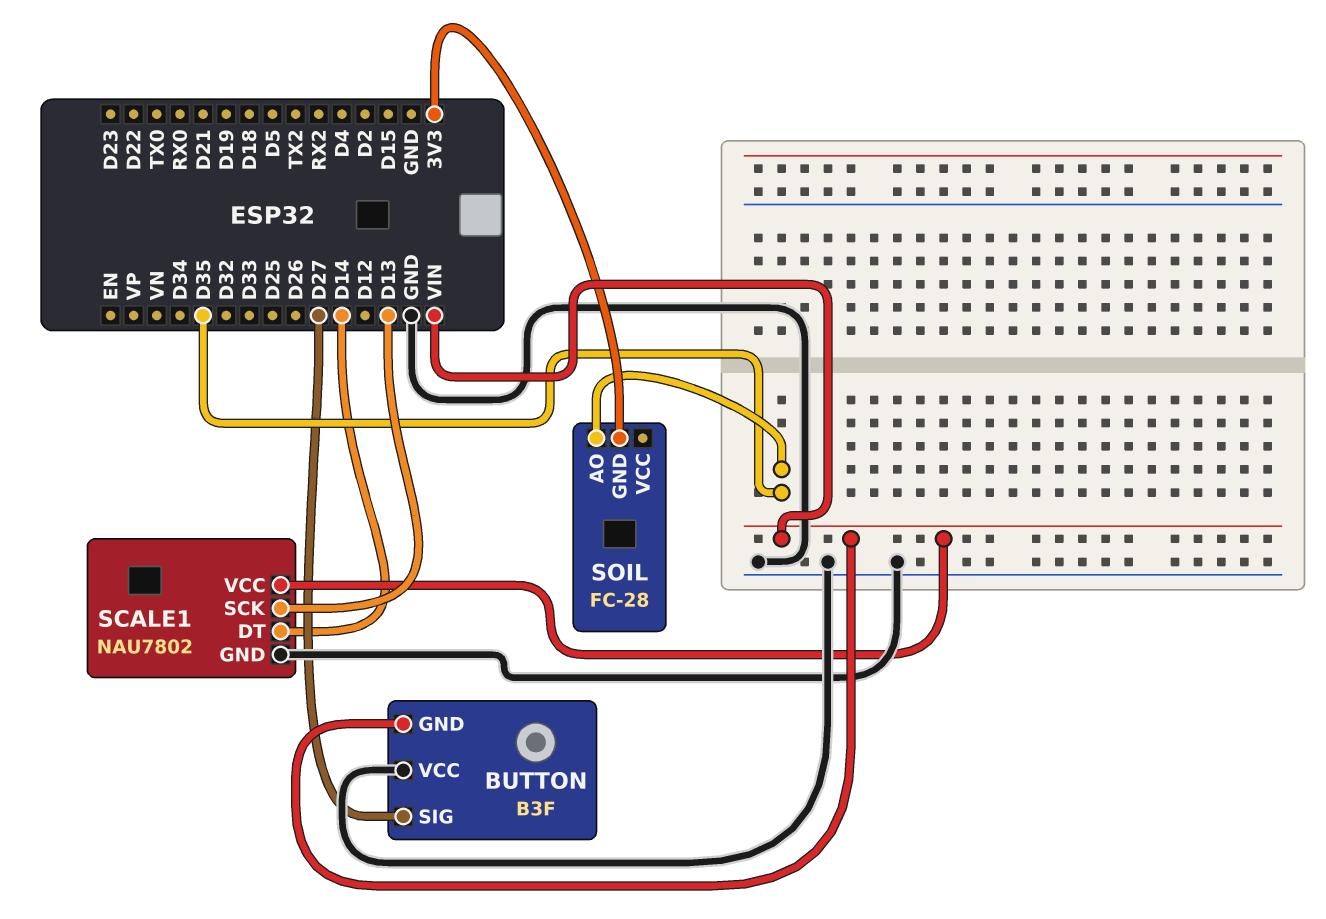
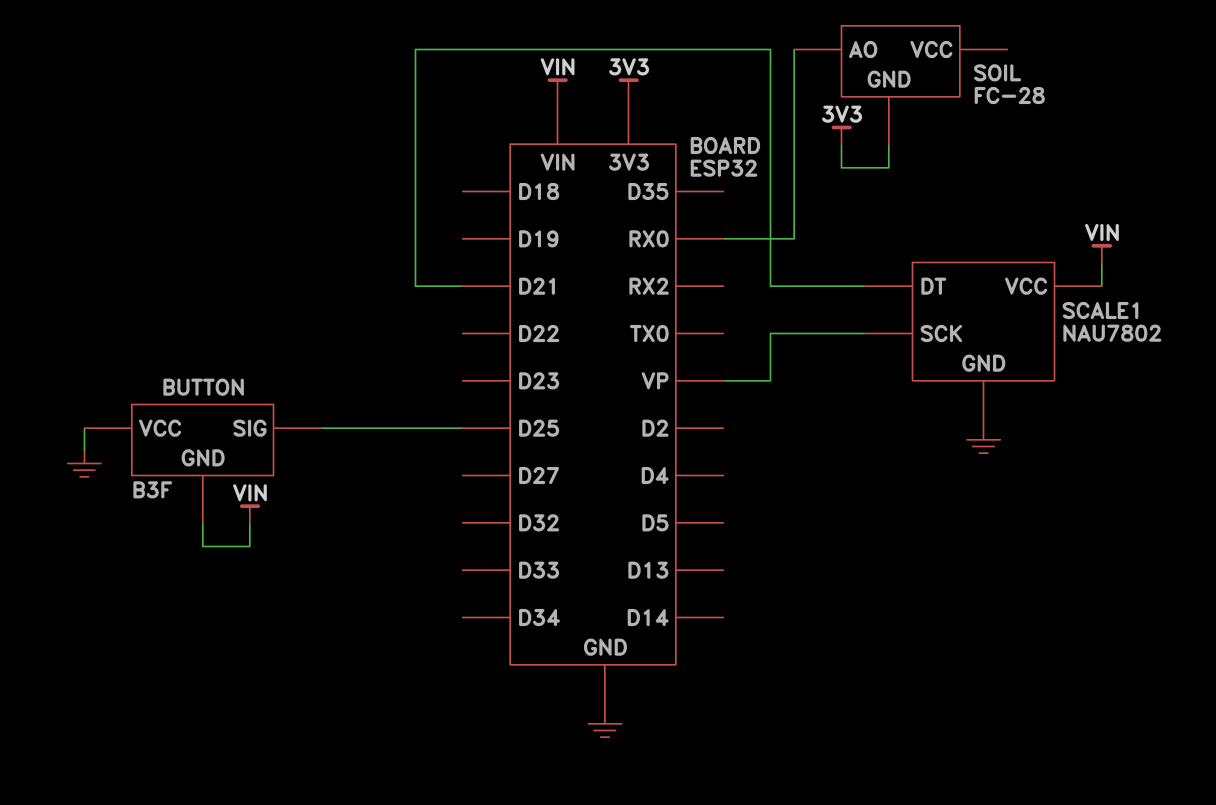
BUTTON pin SIG: D27 -> D25
SCALE1 pin DT: D14 -> D21
SCALE1 pin SCK: D13 -> VP
SOIL pin AO: D35 -> RX0

